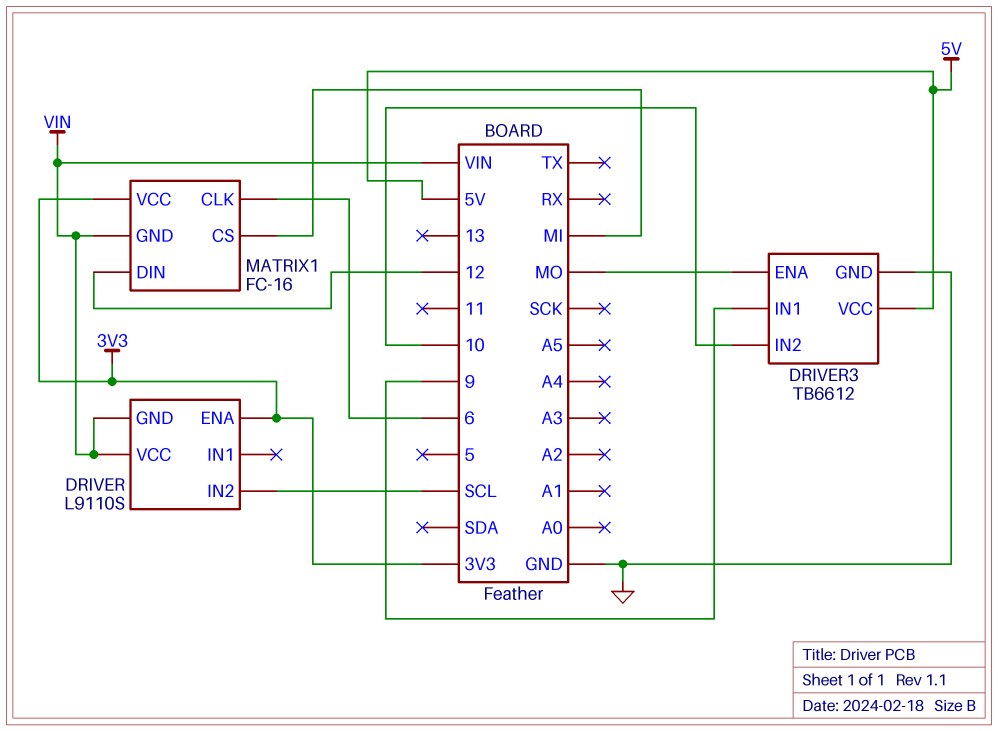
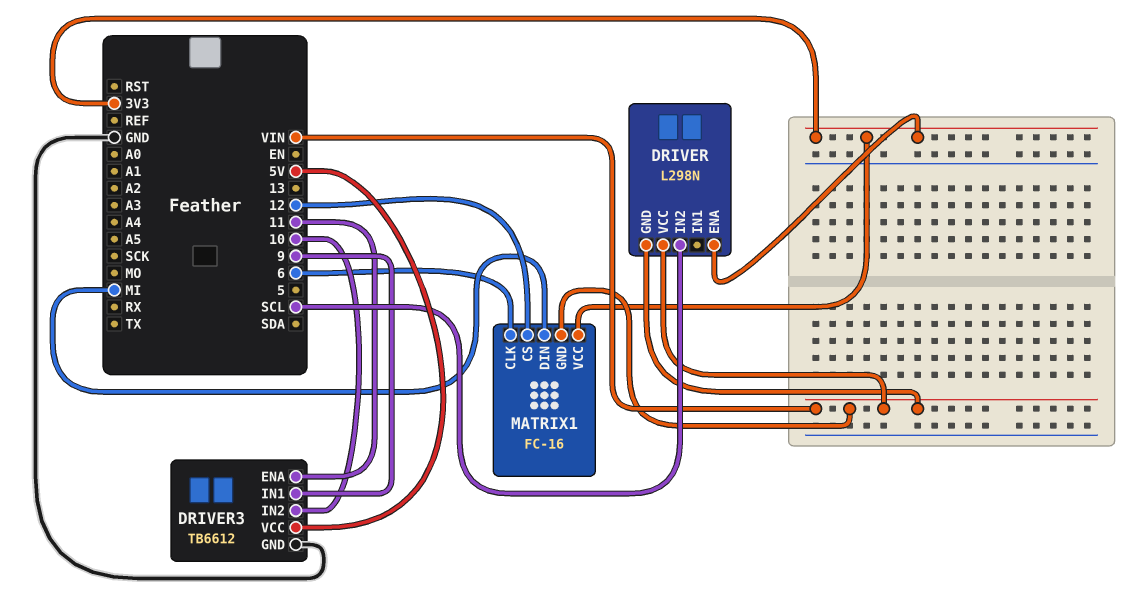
DRIVER: L9110S -> L298N
DRIVER3 pin ENA: MO -> 11
MATRIX1 pin CS: MI -> 12
MATRIX1 pin DIN: 12 -> MI

